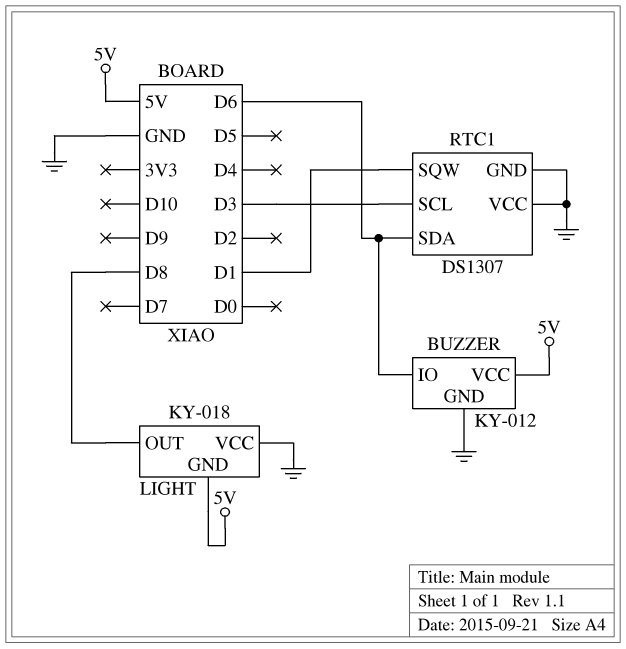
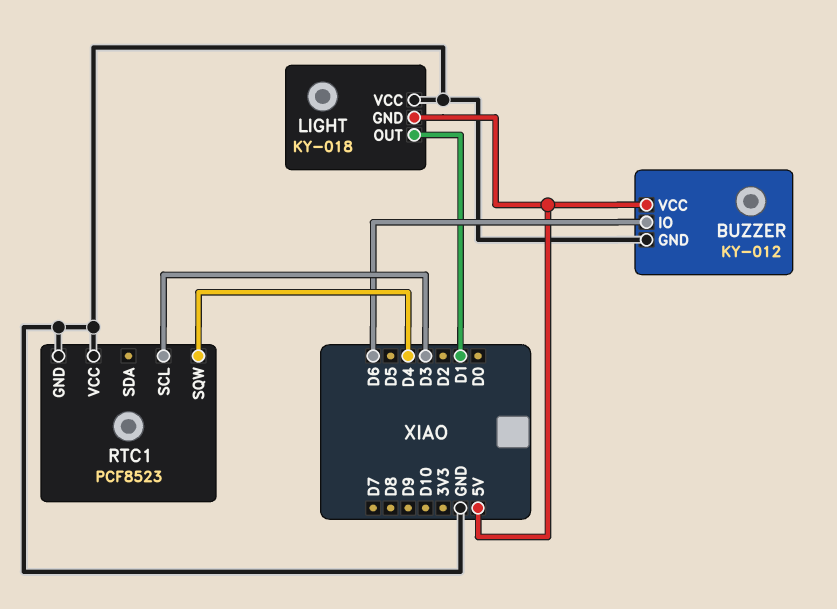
LIGHT pin OUT: D8 -> D1
RTC1: DS1307 -> PCF8523
RTC1 pin SDA: D6 -> none
RTC1 pin SQW: D1 -> D4

